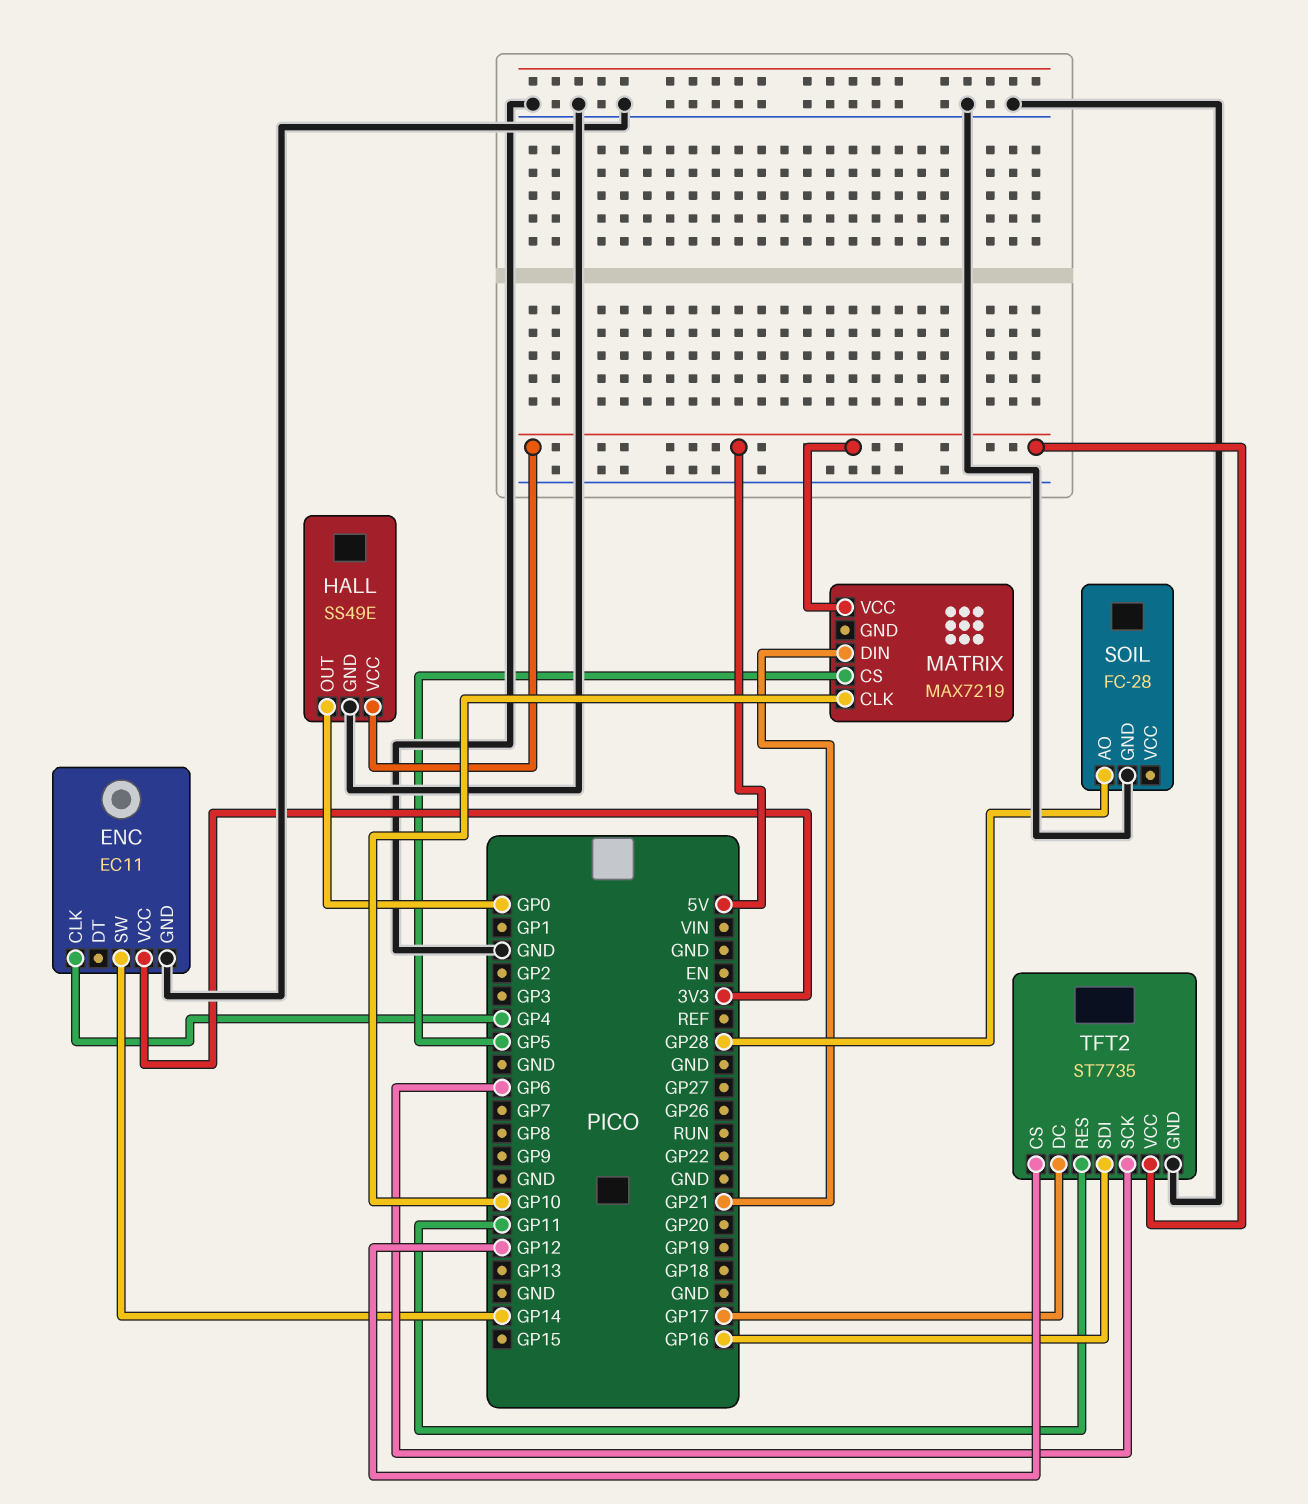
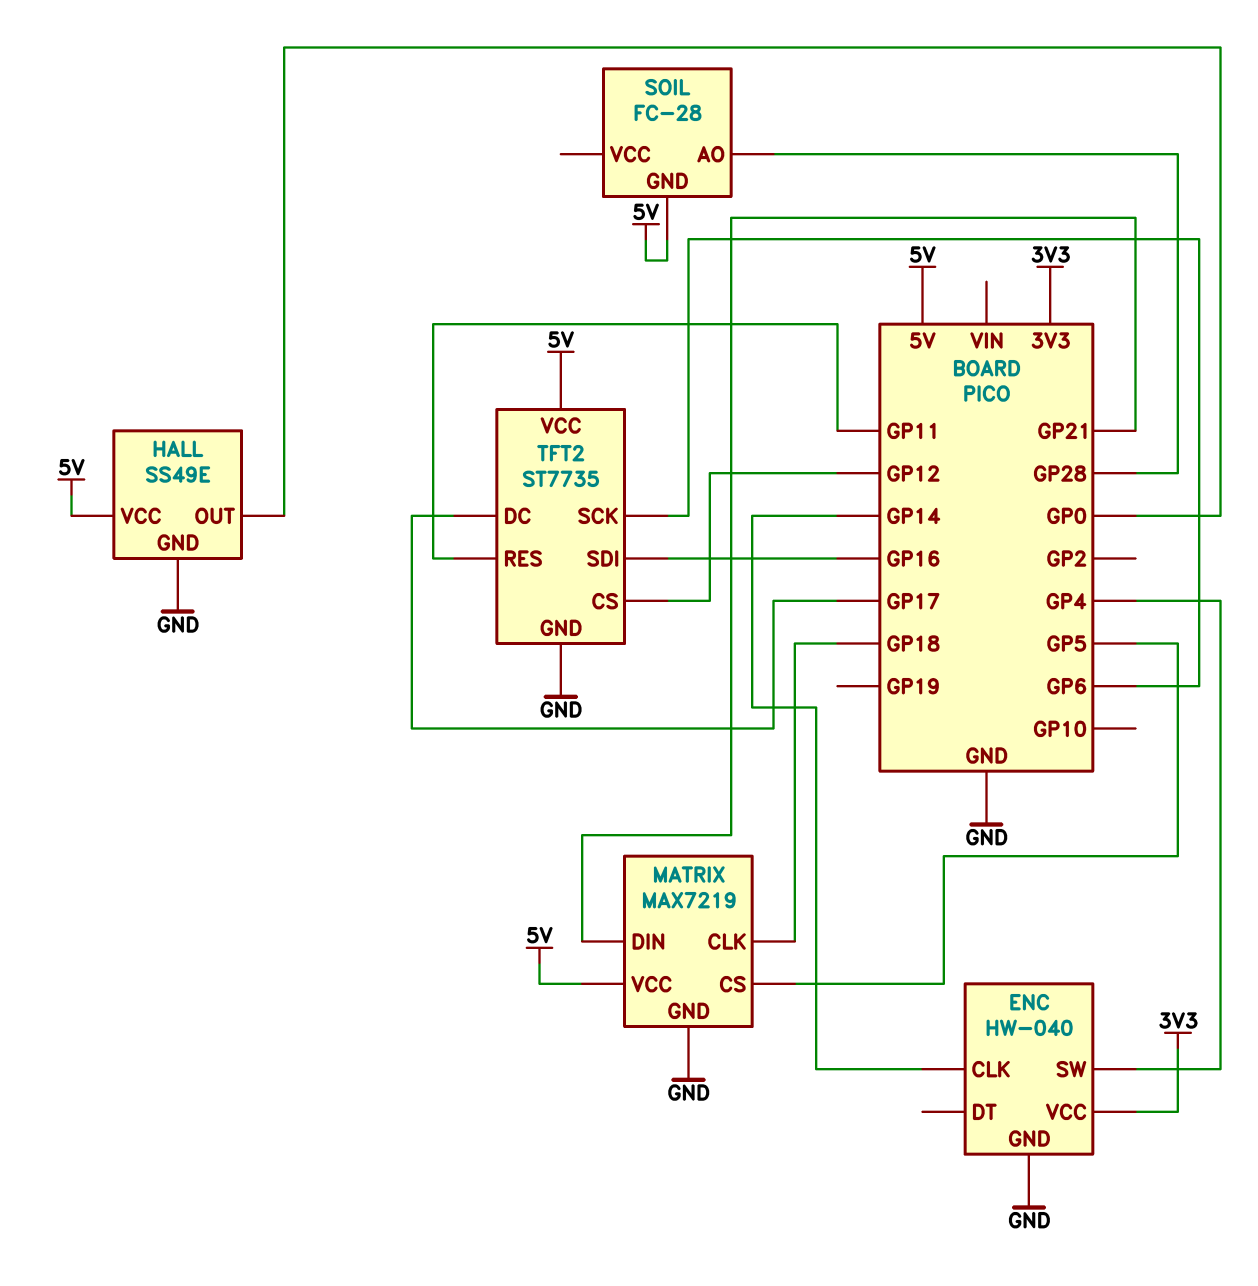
ENC: EC11 -> HW-040
ENC pin CLK: GP4 -> GP14
ENC pin SW: GP14 -> GP4
MATRIX pin CLK: GP10 -> GP18
MATRIX pin GND: none -> GND
SOIL pin GND: GND -> 5V

